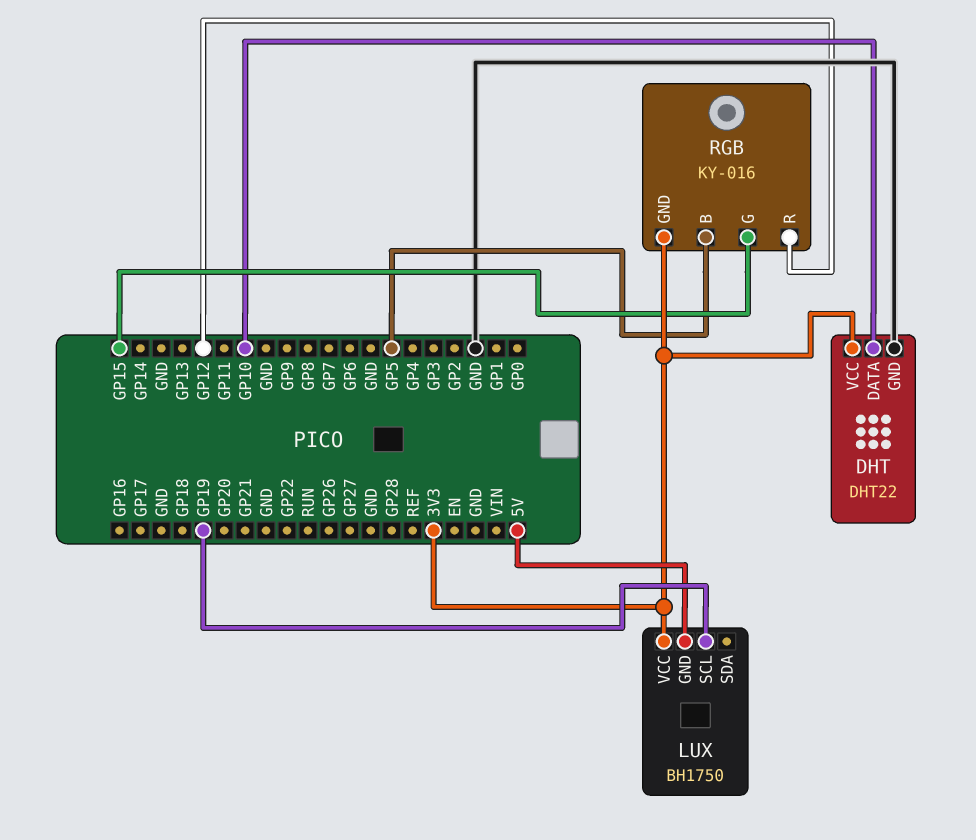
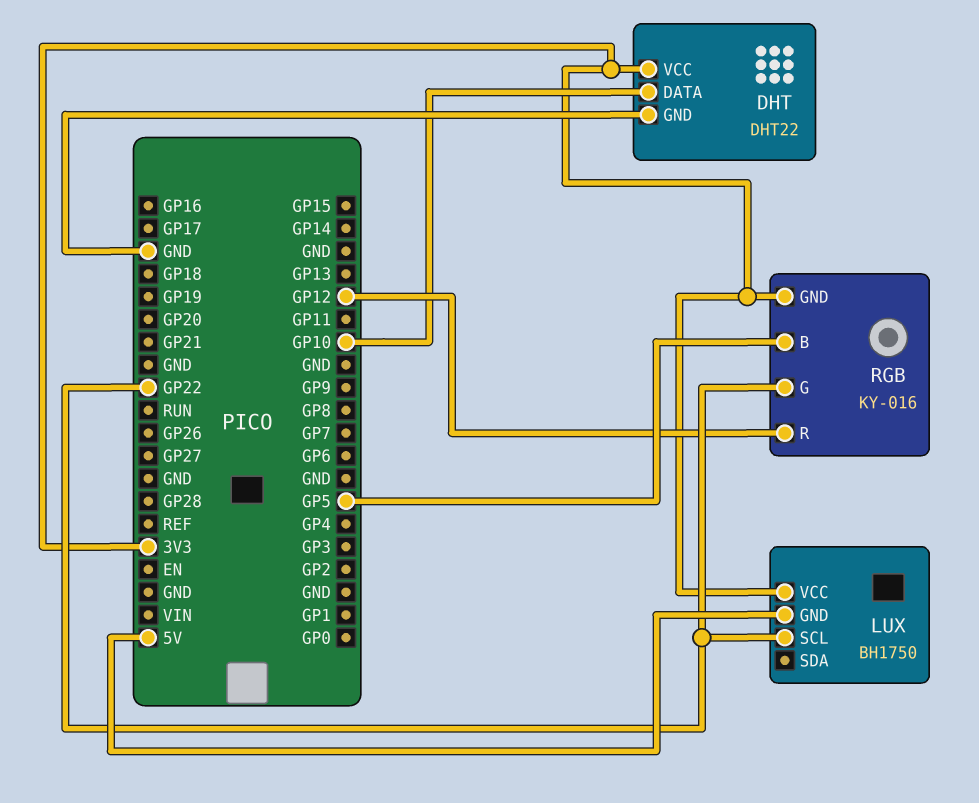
LUX pin SCL: GP19 -> GP22
RGB pin G: GP15 -> GP22

